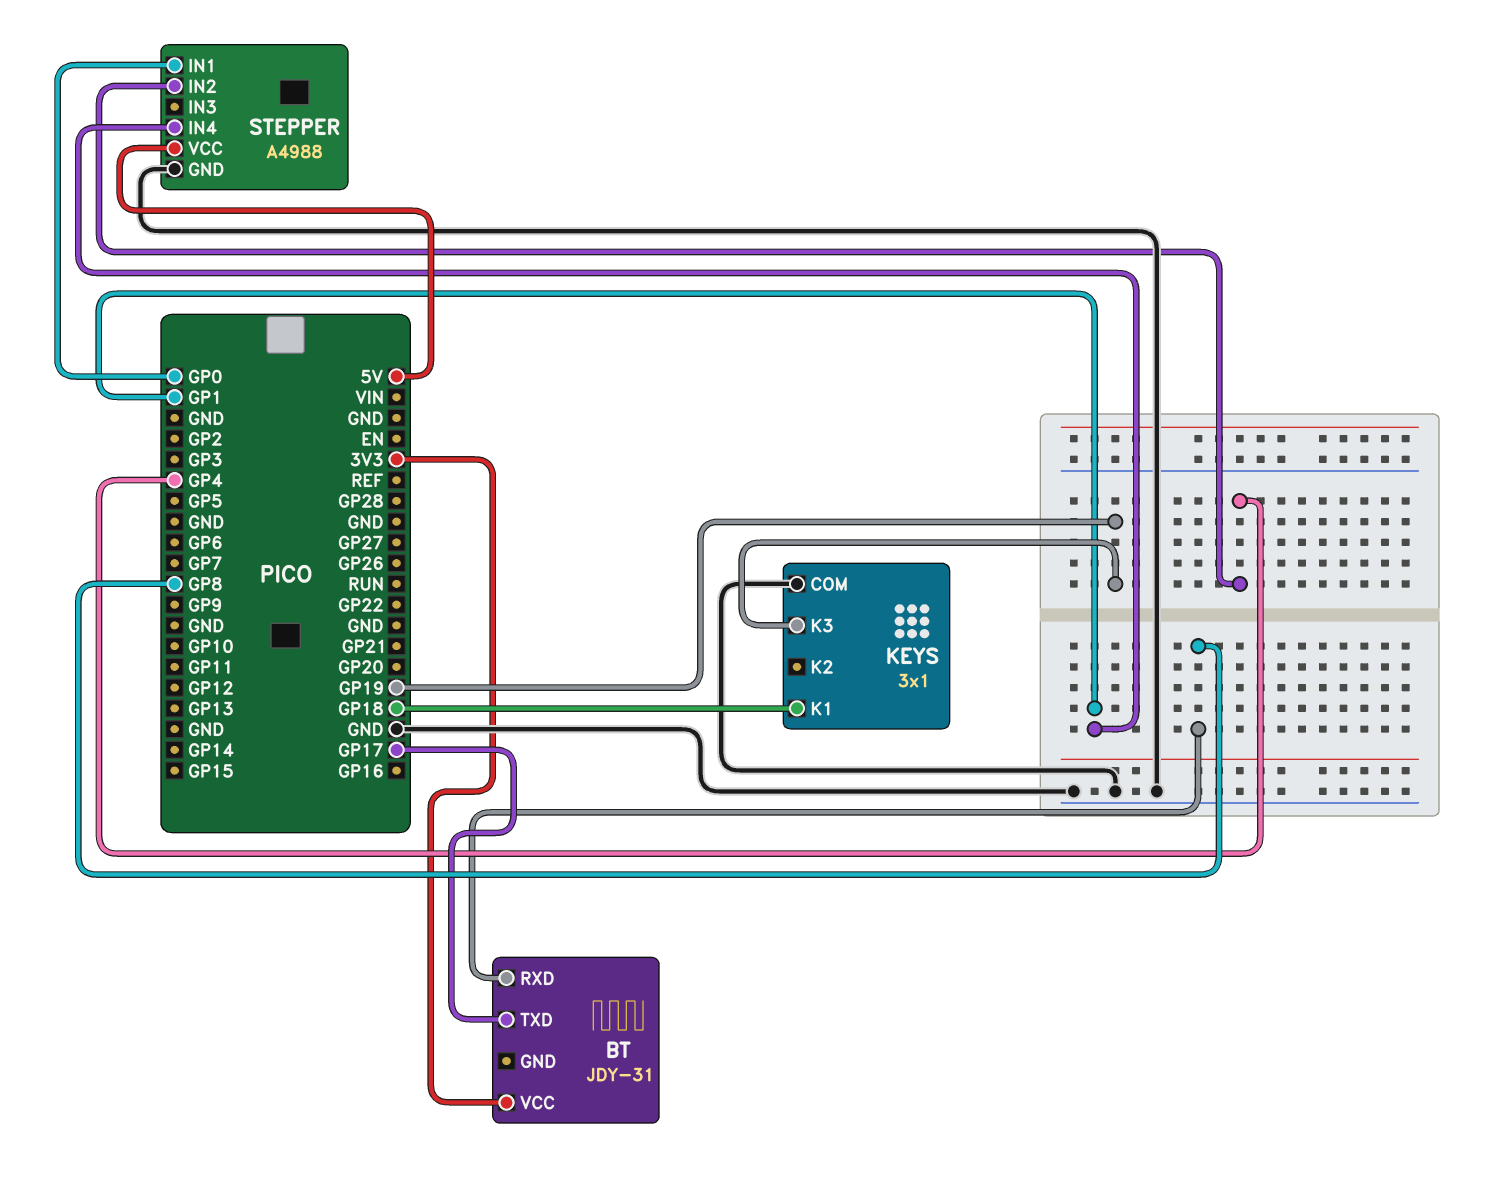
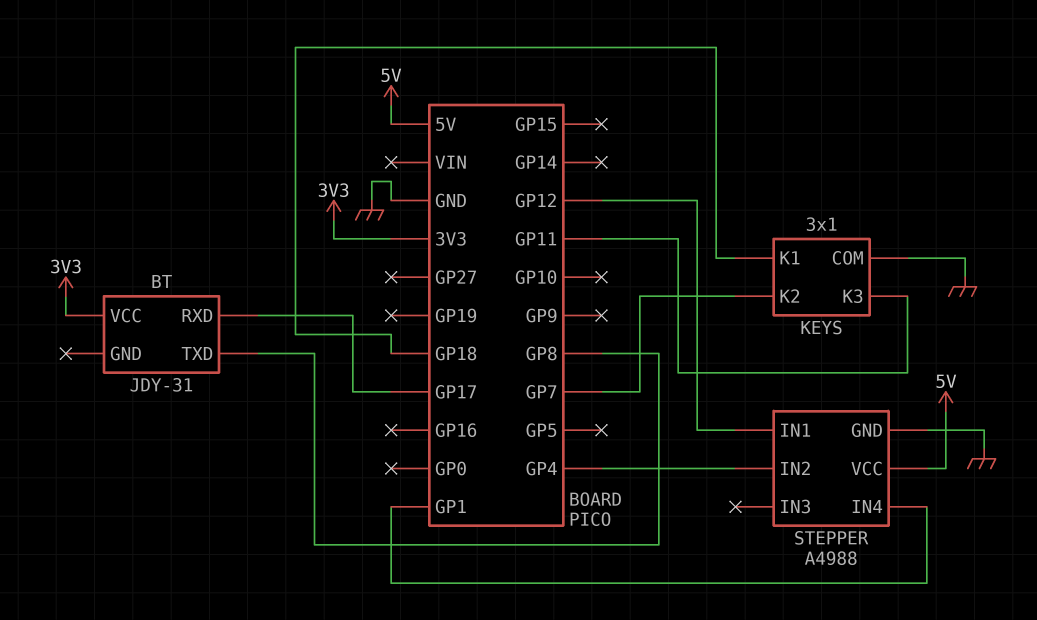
BT pin RXD: GP8 -> GP17
BT pin TXD: GP17 -> GP8
KEYS pin K2: none -> GP7
KEYS pin K3: GP19 -> GP11
STEPPER pin IN1: GP0 -> GP12

